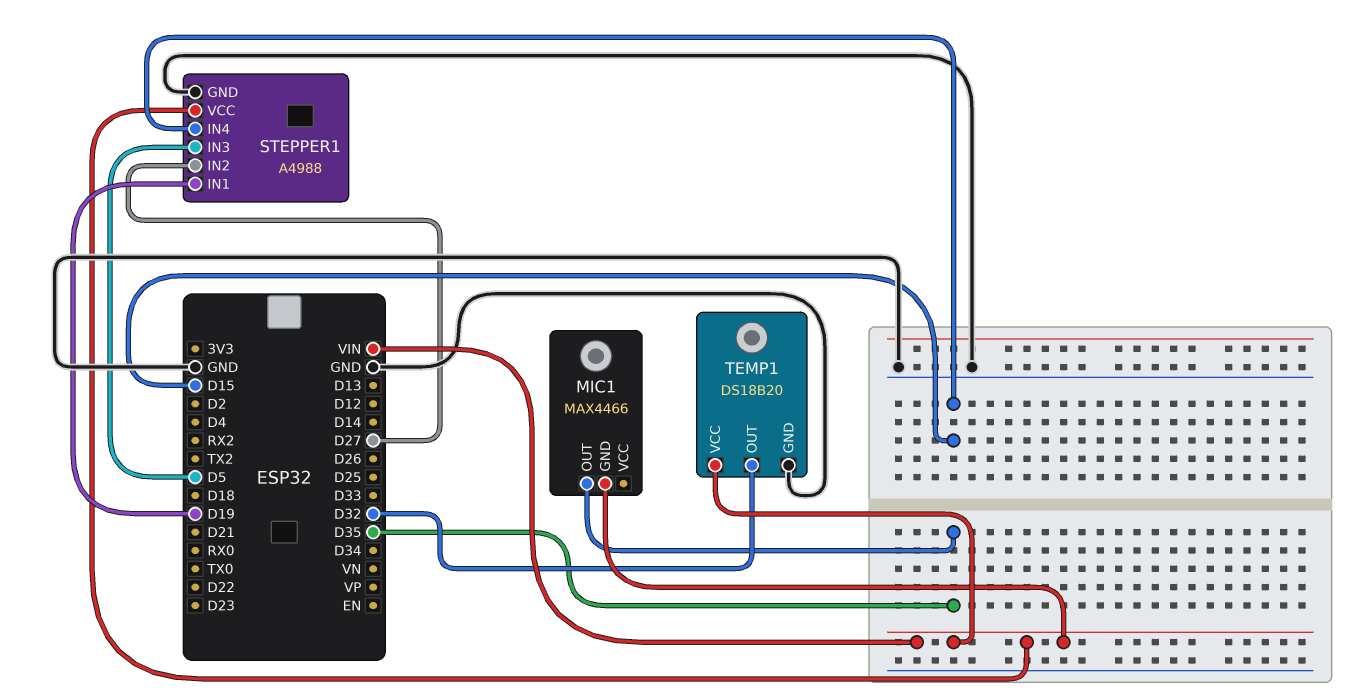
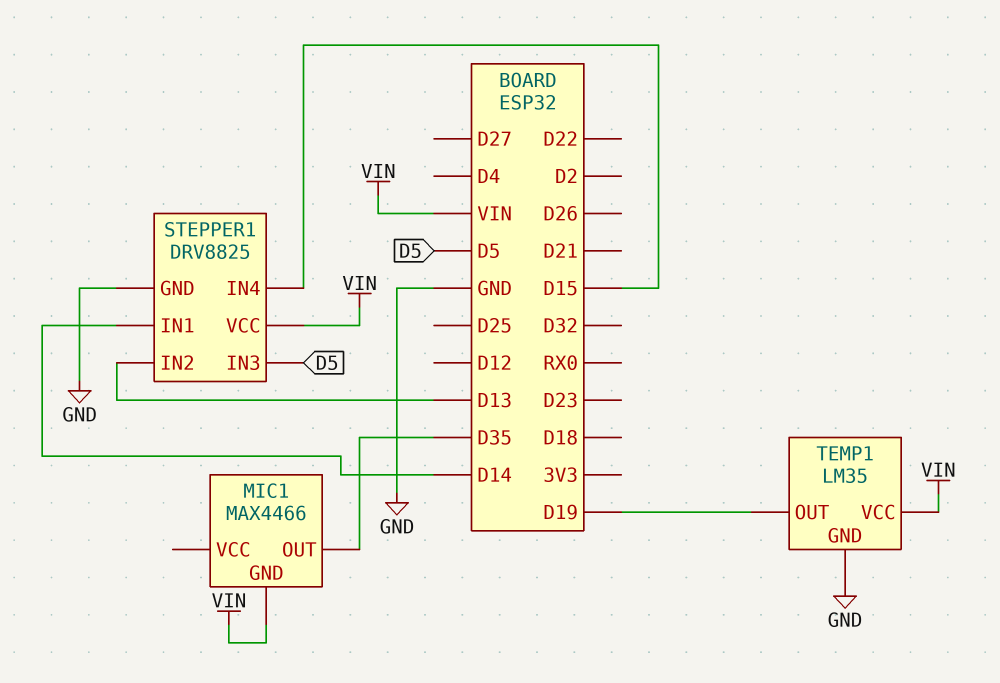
STEPPER1: A4988 -> DRV8825
STEPPER1 pin IN1: D19 -> D14
STEPPER1 pin IN2: D27 -> D13
TEMP1: DS18B20 -> LM35
TEMP1 pin OUT: D32 -> D19

